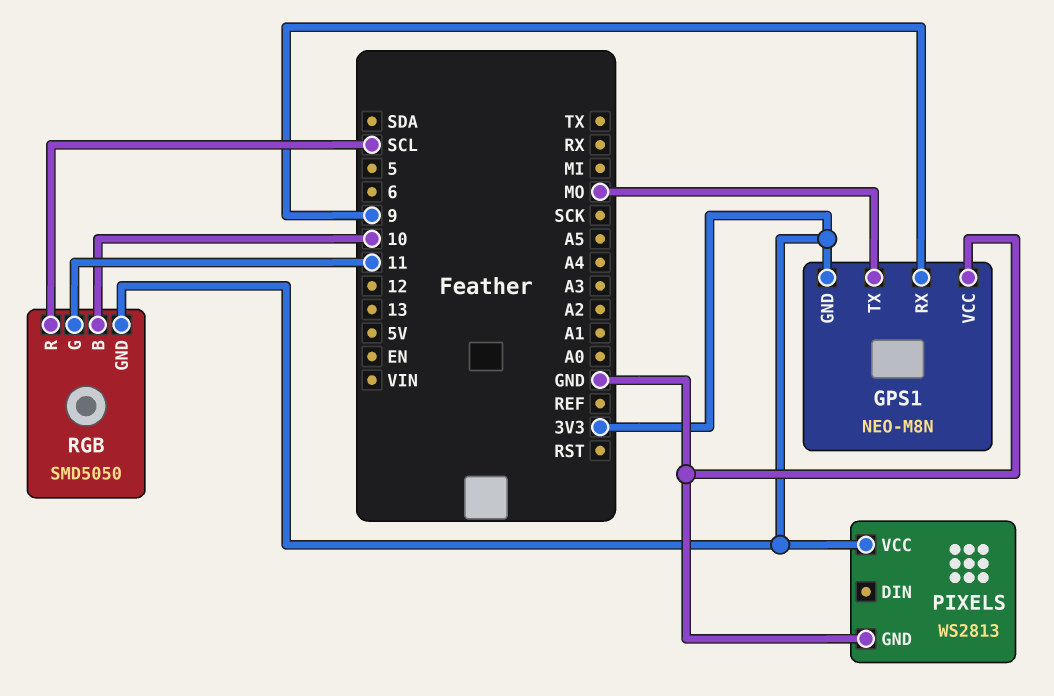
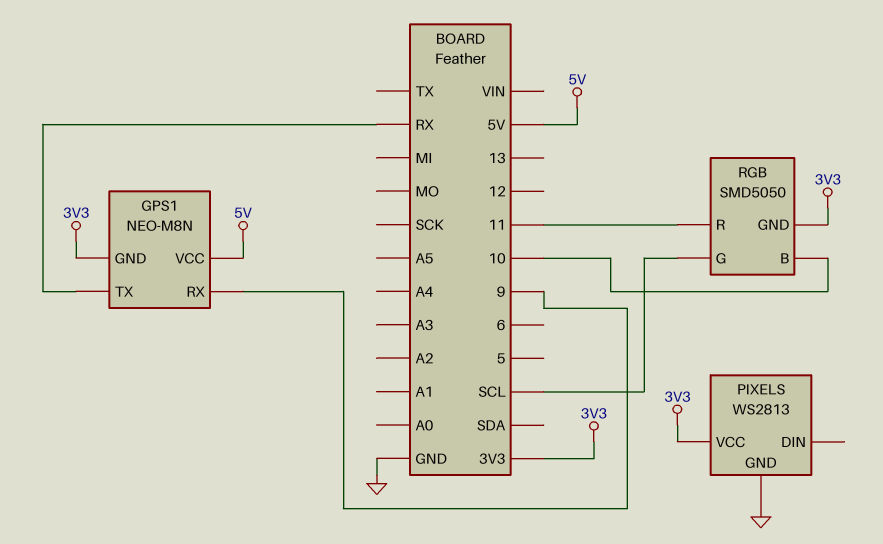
GPS1 pin TX: MO -> RX
GPS1 pin VCC: GND -> 5V
RGB pin G: 11 -> SCL
RGB pin R: SCL -> 11

